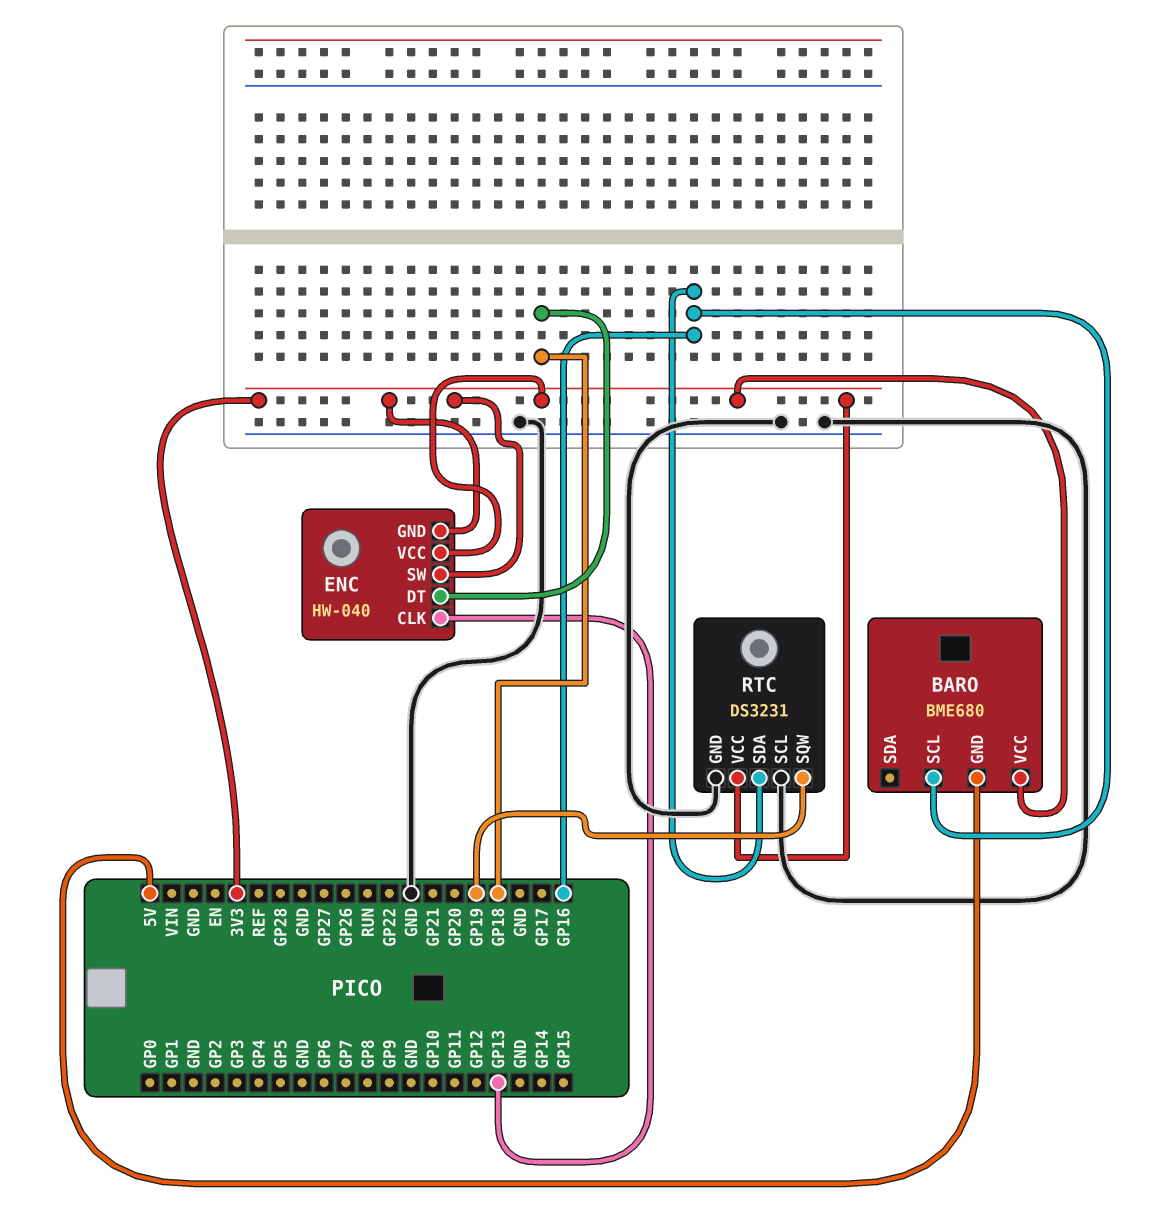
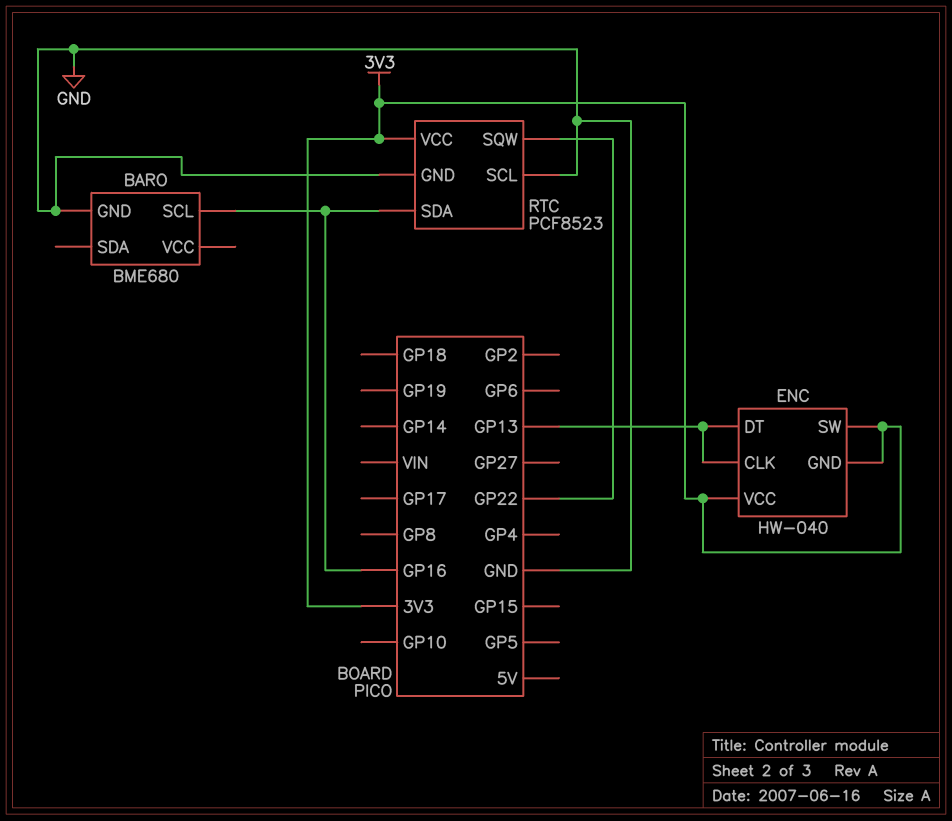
BARO pin GND: 5V -> GND
BARO pin VCC: 3V3 -> none
ENC pin DT: GP18 -> GP13
RTC: DS3231 -> PCF8523
RTC pin SQW: GP19 -> GP22

